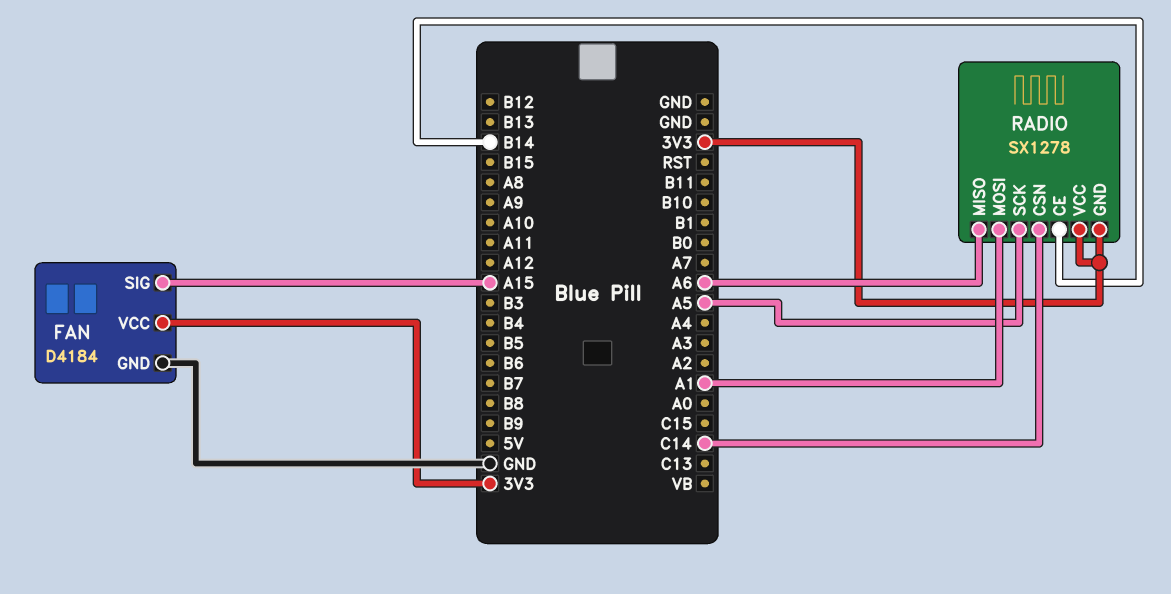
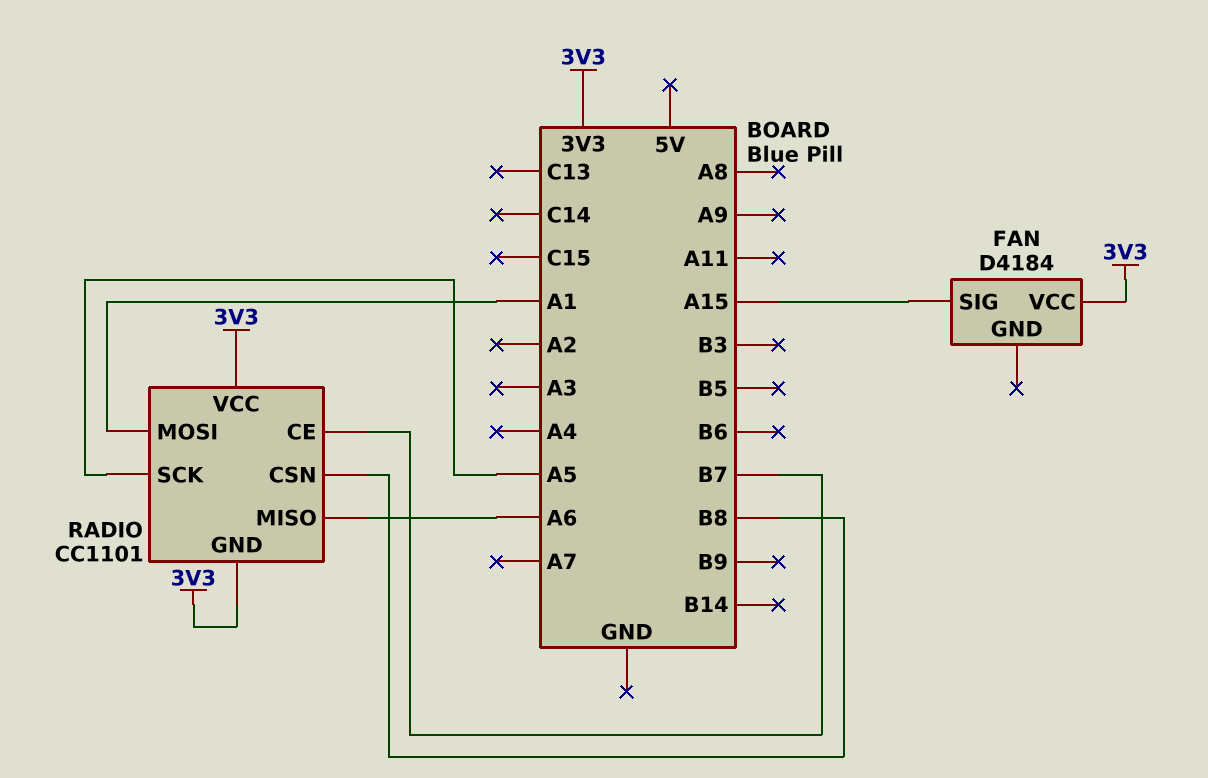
FAN pin GND: GND -> none
RADIO: SX1278 -> CC1101
RADIO pin CE: B14 -> B7
RADIO pin CSN: C14 -> B8

